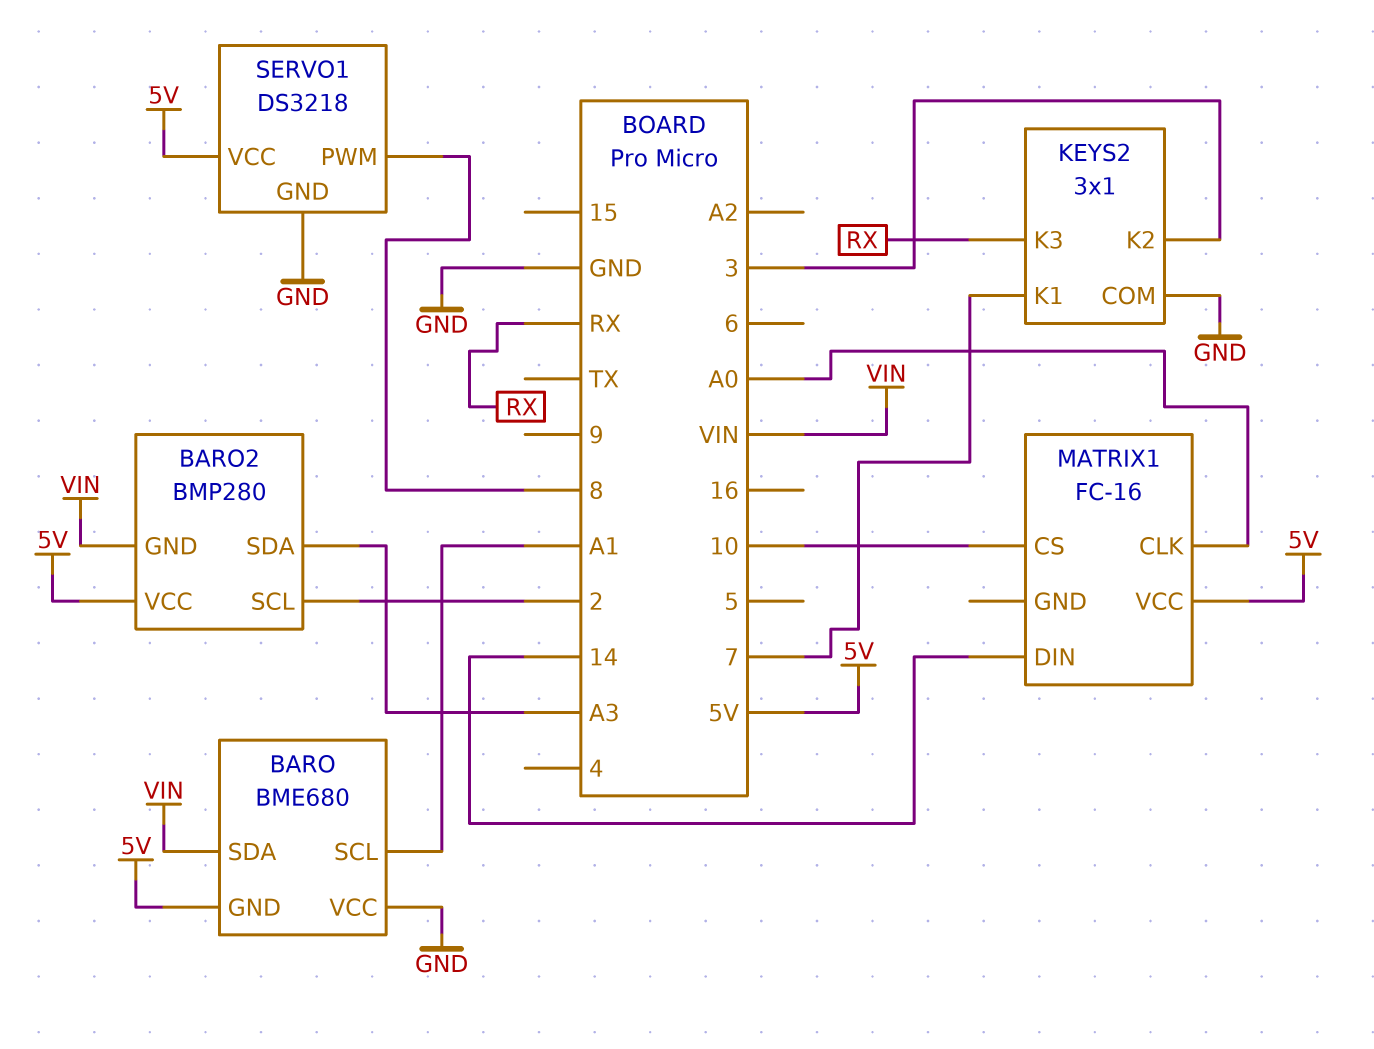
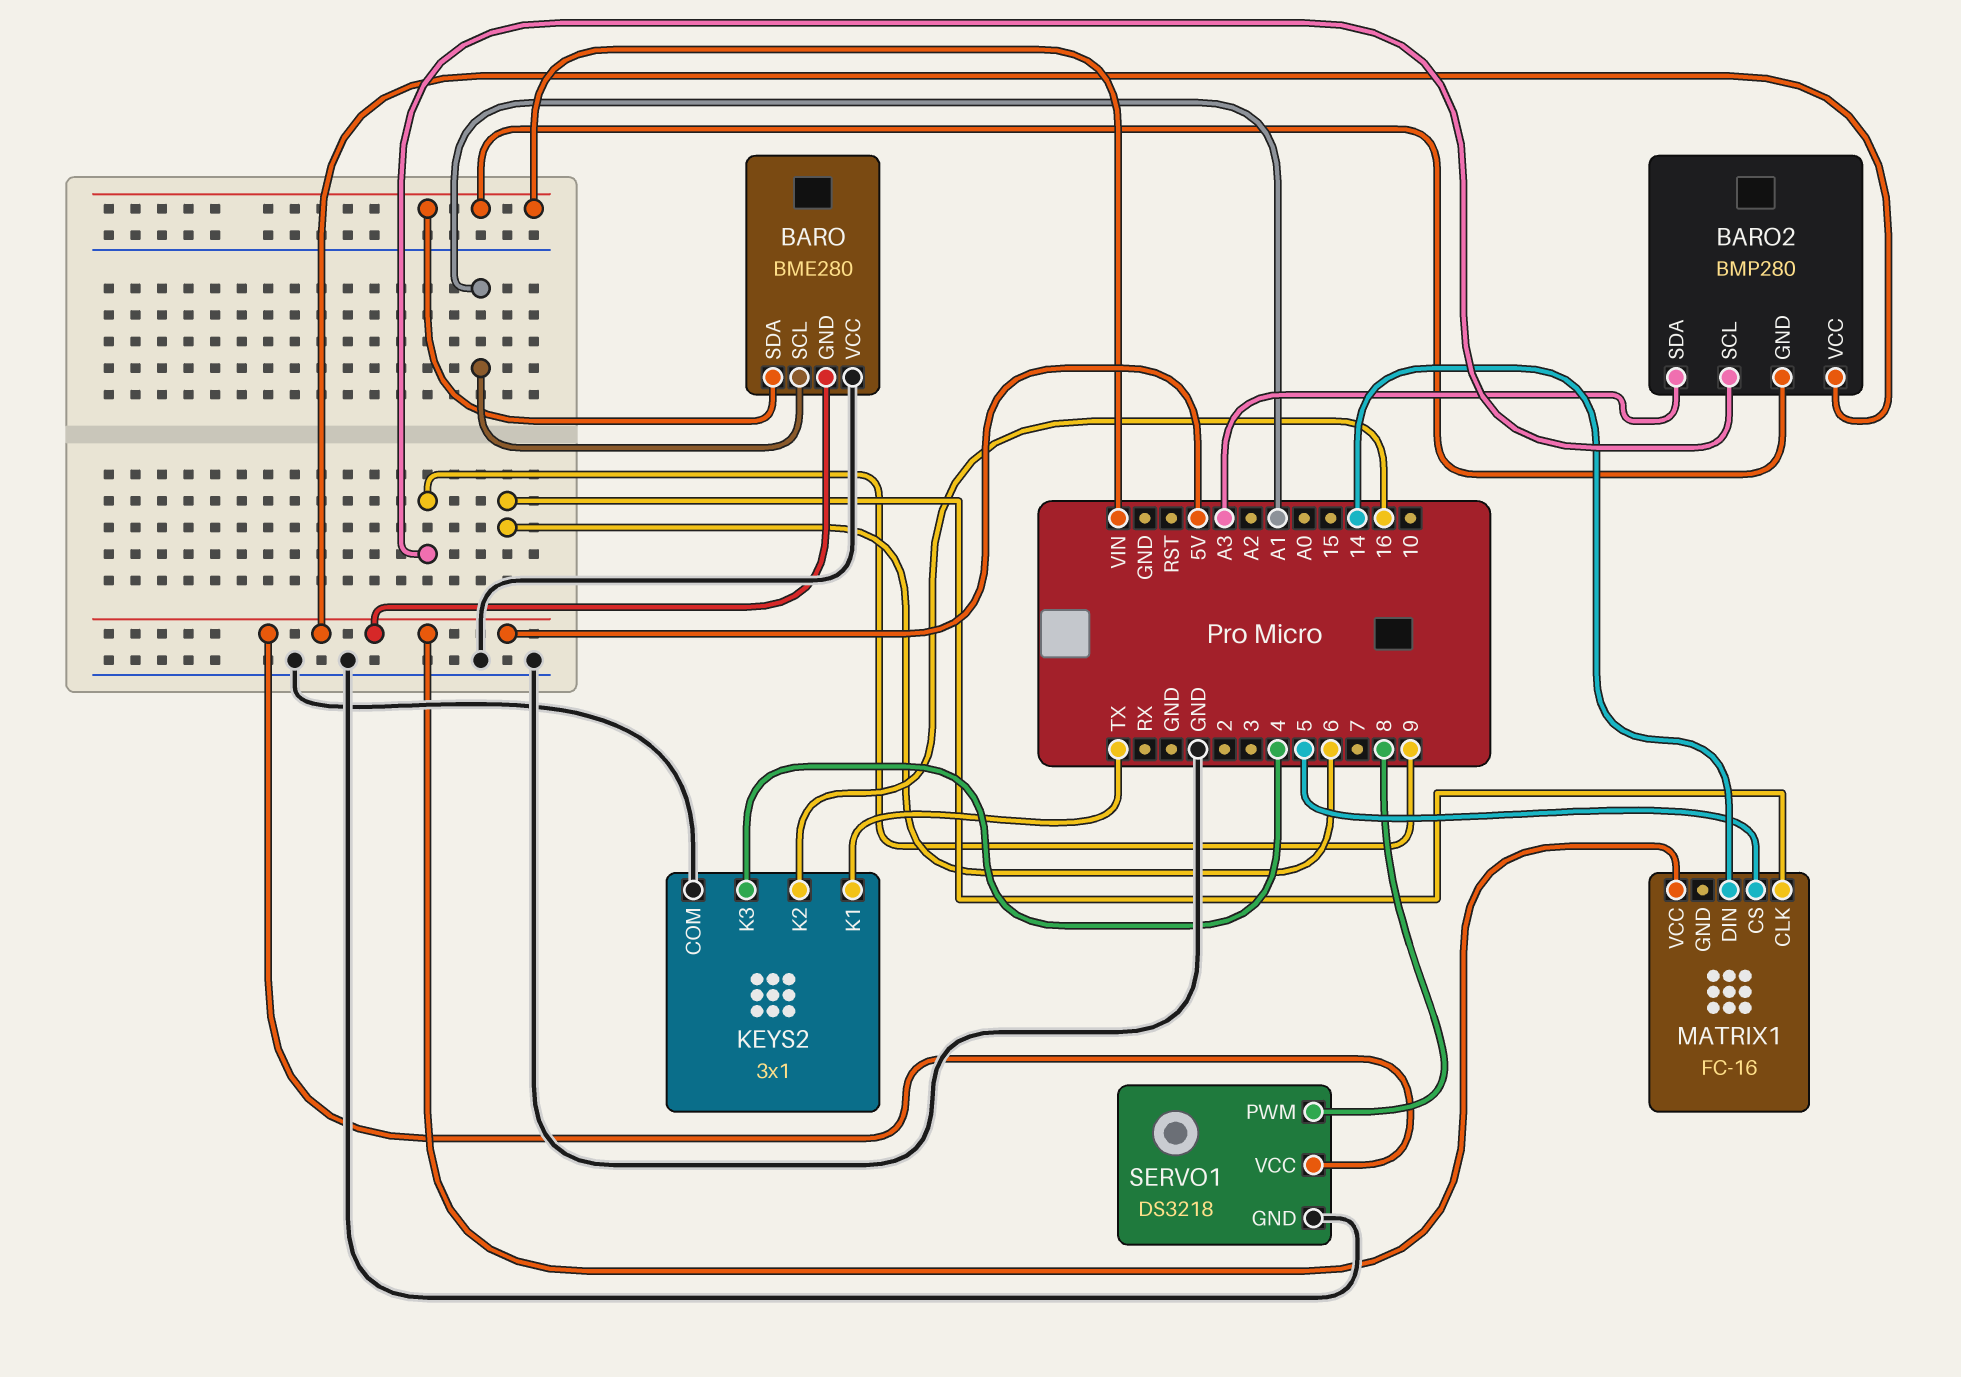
BARO: BME680 -> BME280
BARO2 pin SCL: 2 -> 9
KEYS2 pin K1: 7 -> TX
KEYS2 pin K2: 3 -> 16
KEYS2 pin K3: RX -> 4
MATRIX1 pin CLK: A0 -> 6
MATRIX1 pin CS: 10 -> 5

